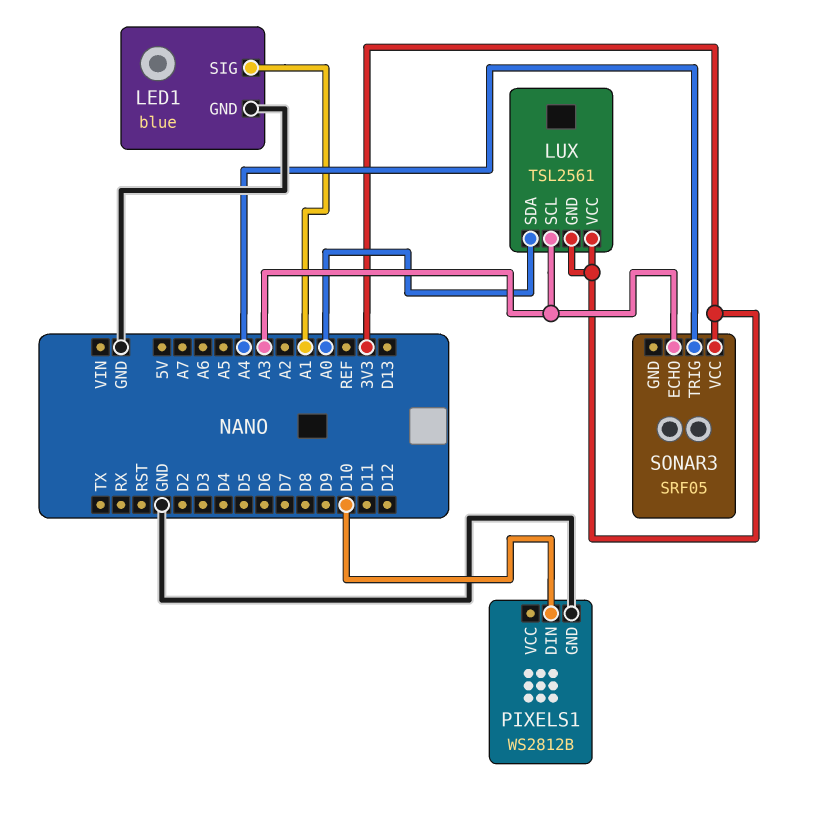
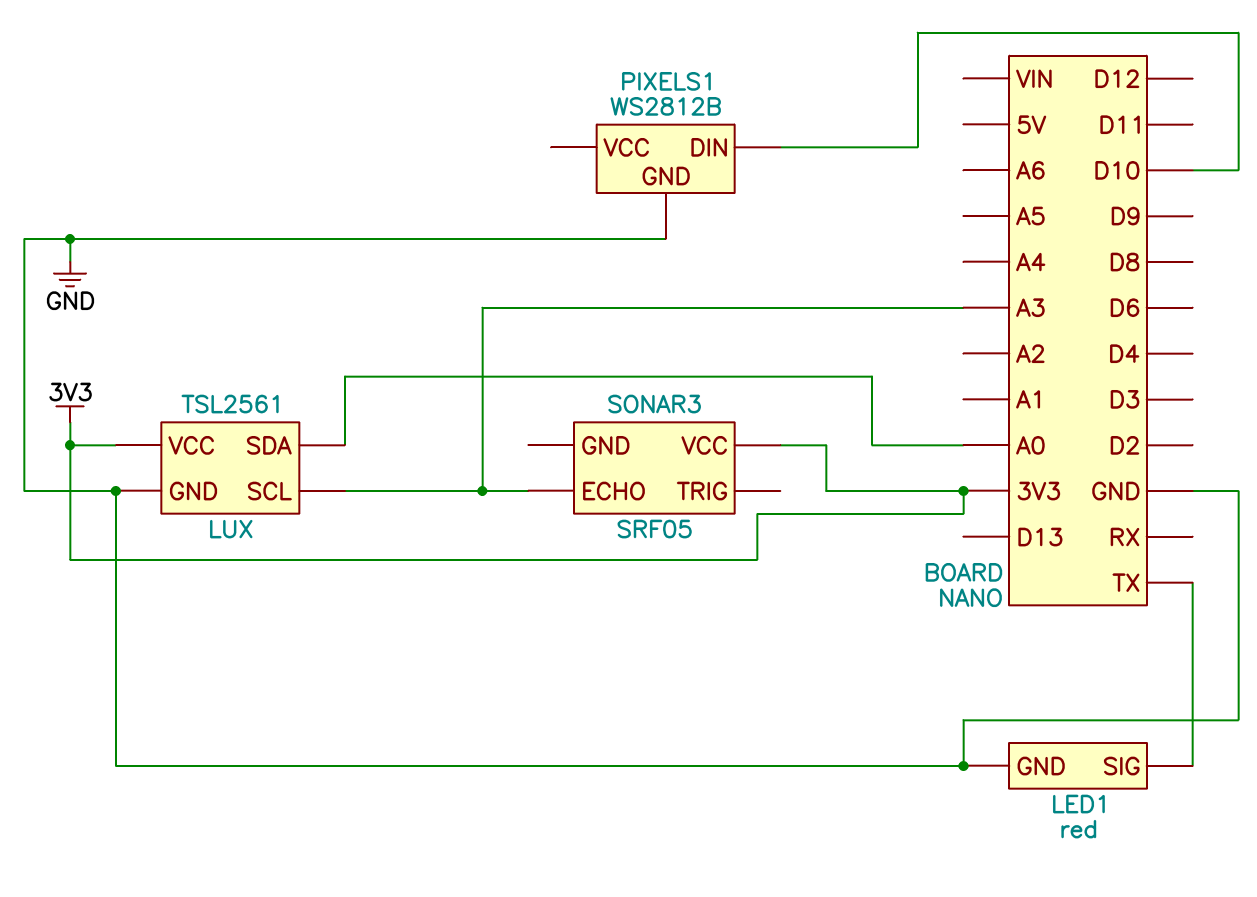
LED1: blue -> red
LED1 pin SIG: A1 -> TX
LUX pin GND: 3V3 -> GND
SONAR3 pin TRIG: A4 -> none

